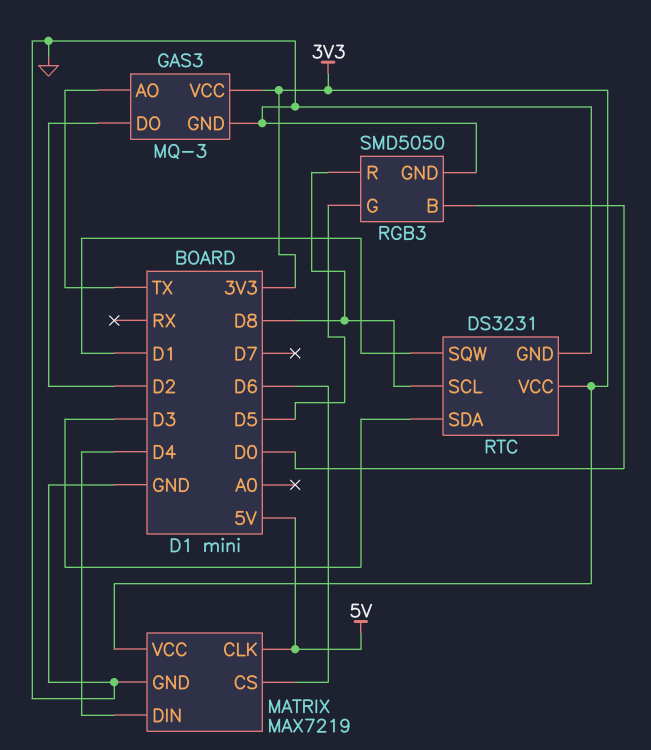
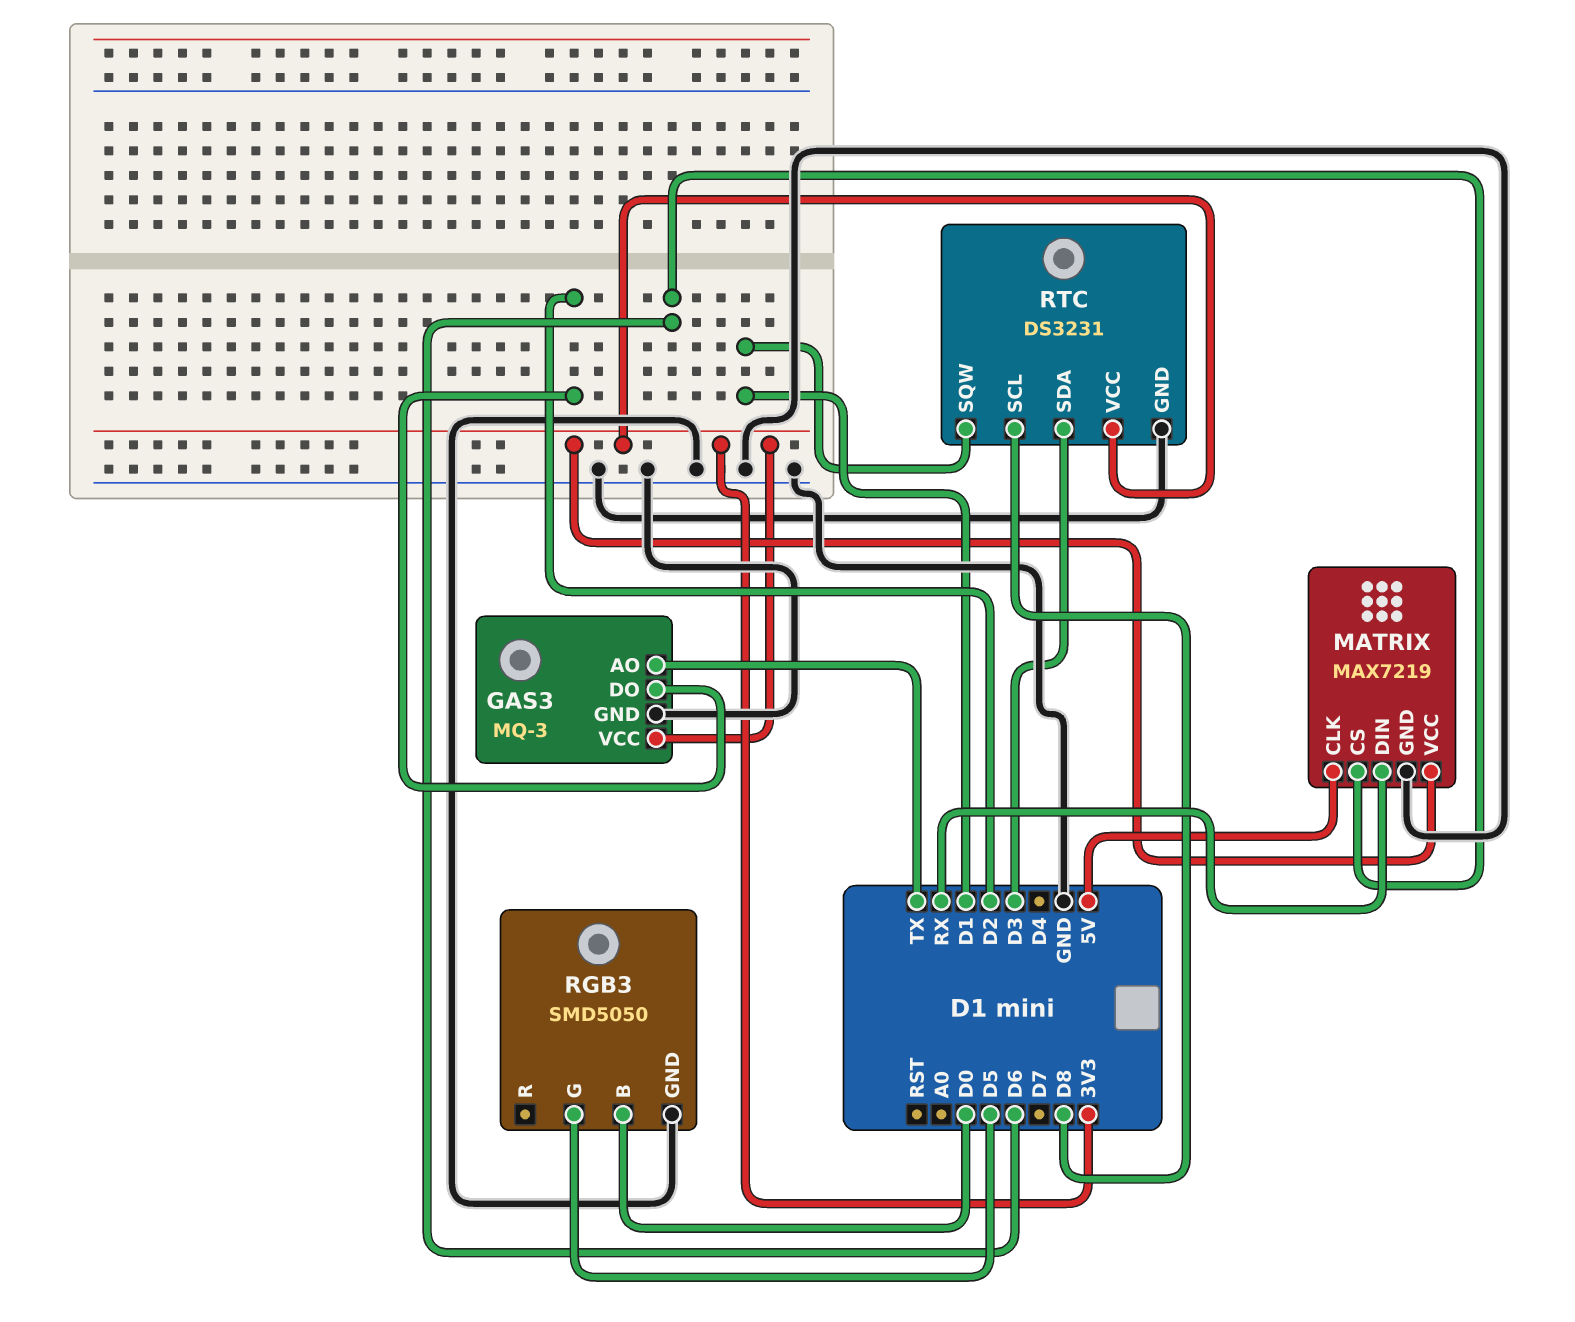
MATRIX pin DIN: D4 -> RX
RGB3 pin R: D8 -> none

